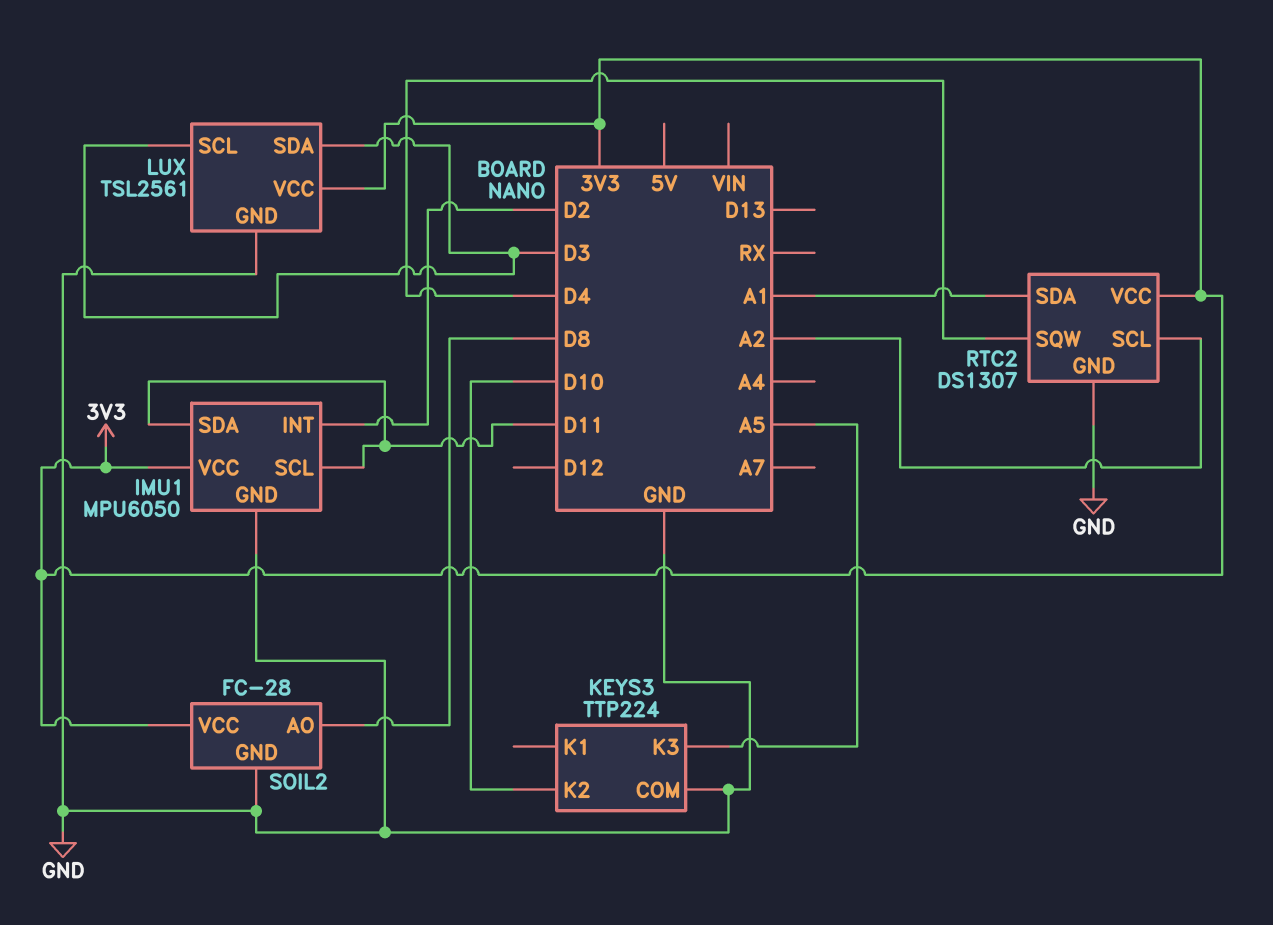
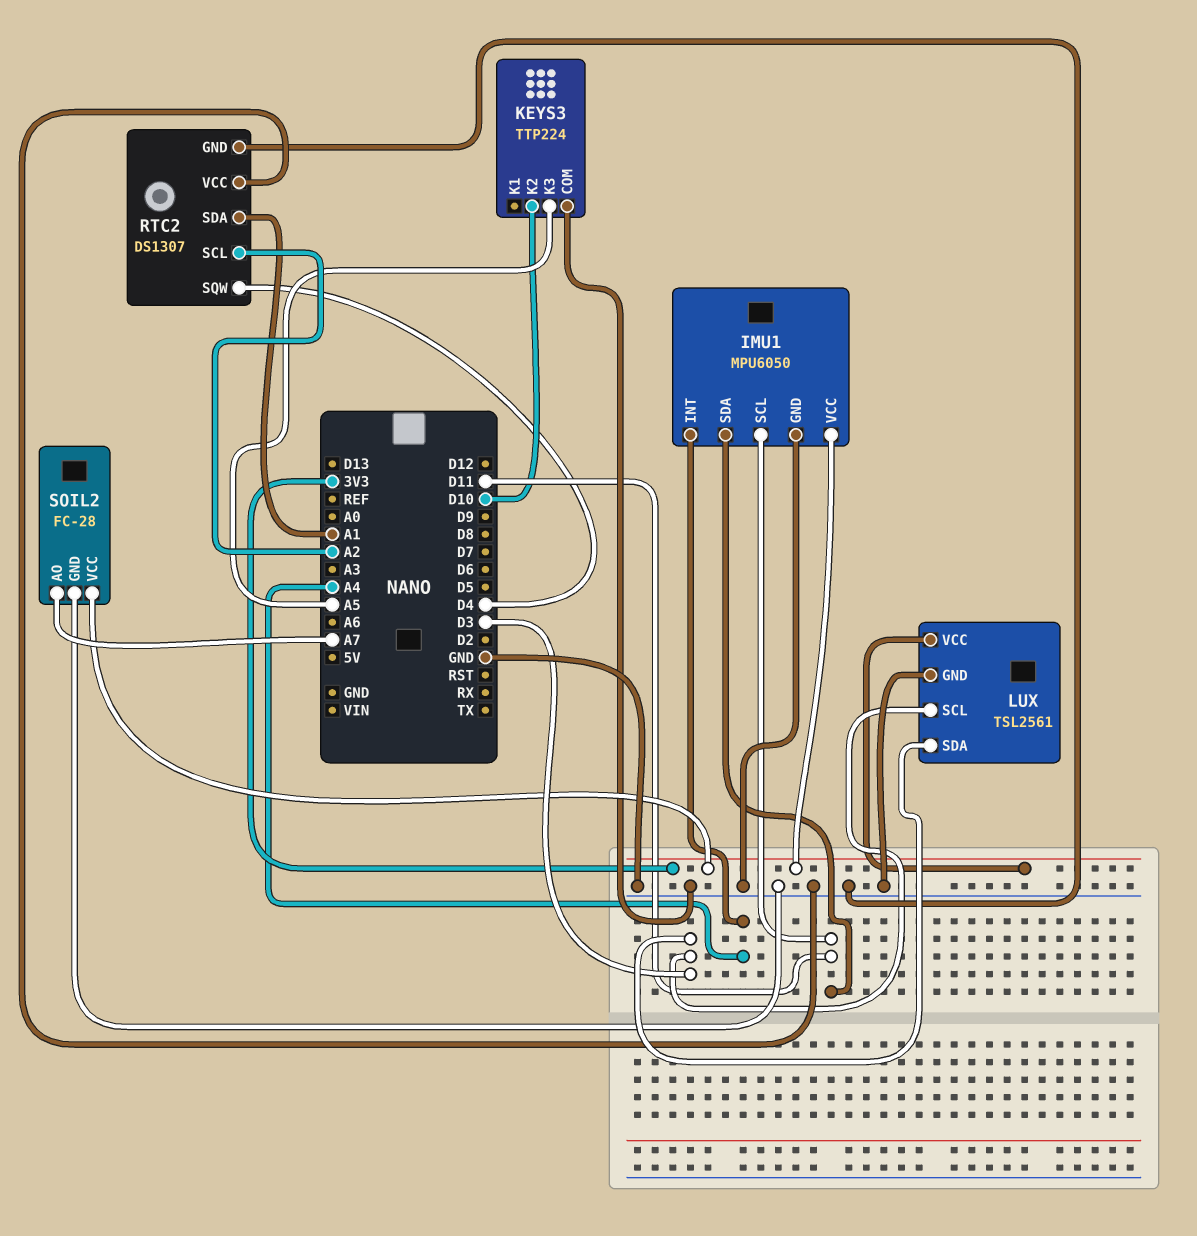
IMU1 pin INT: D2 -> A4
RTC2 pin VCC: 3V3 -> GND
SOIL2 pin AO: D8 -> A7

